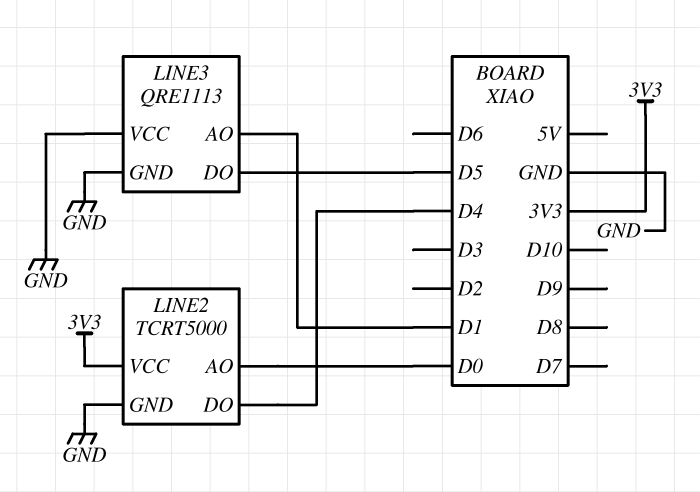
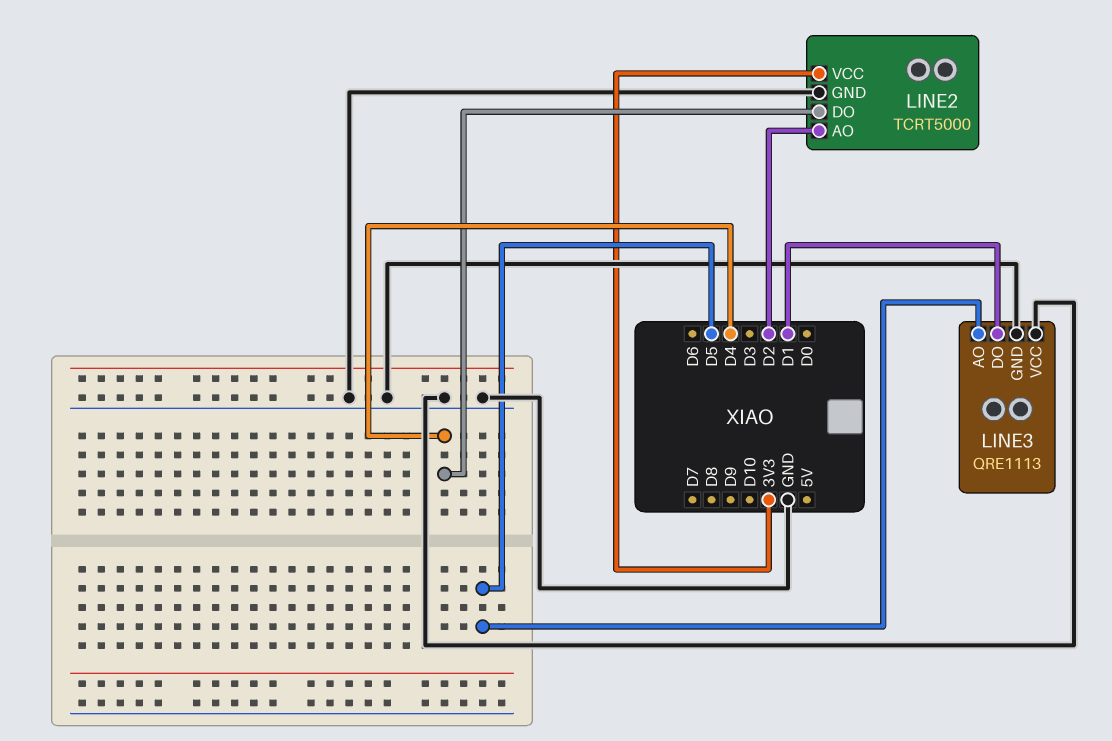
LINE2 pin AO: D0 -> D2
LINE3 pin AO: D1 -> D5
LINE3 pin DO: D5 -> D1

